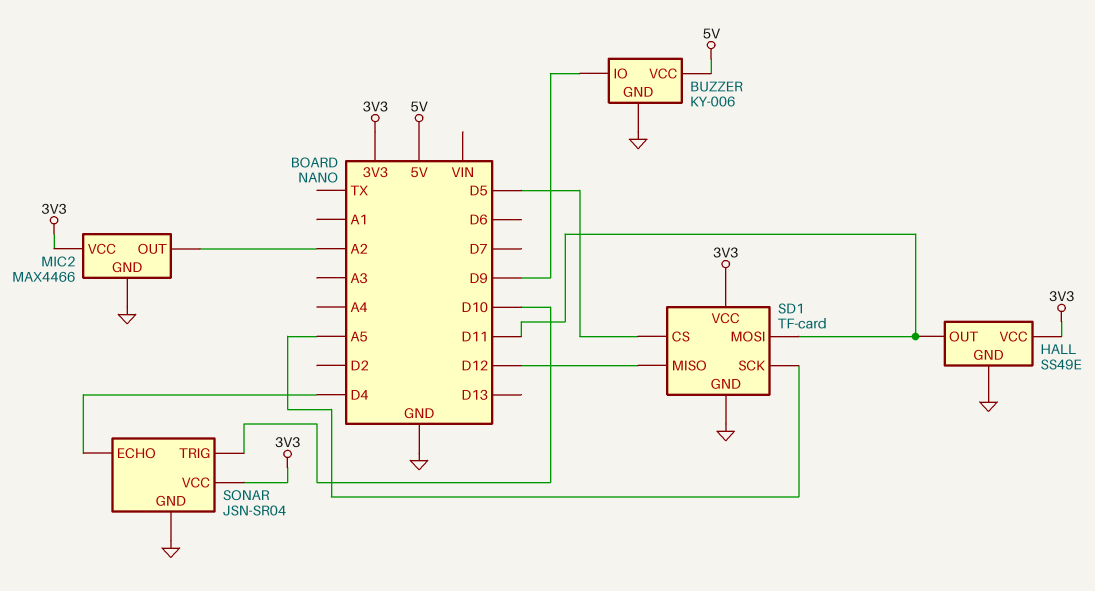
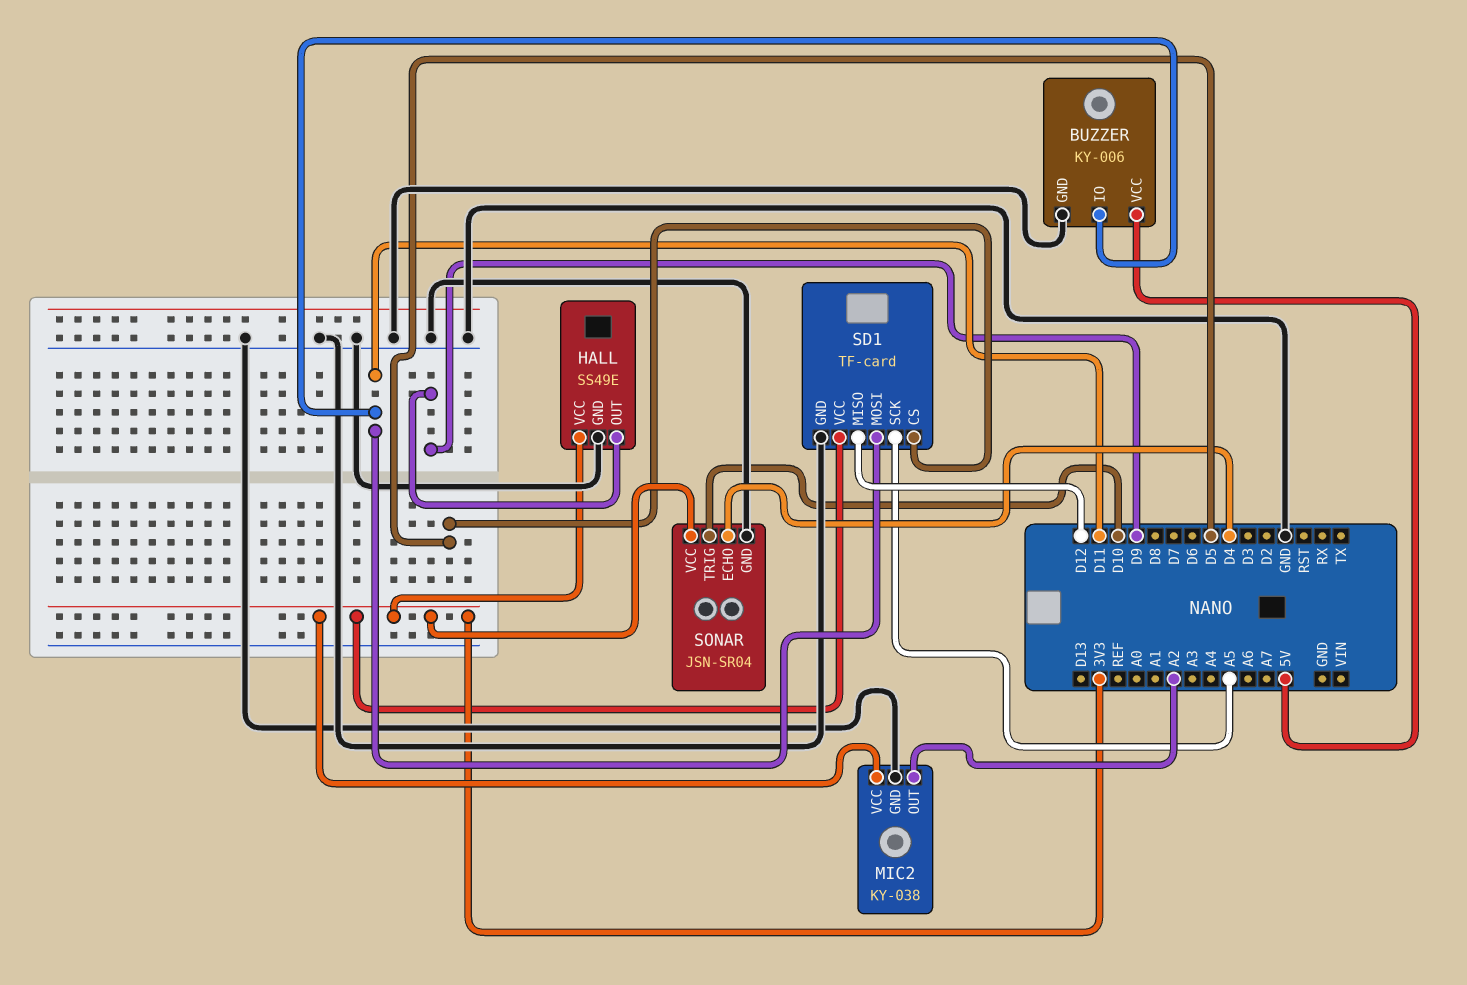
BUZZER pin IO: D9 -> D11
HALL pin OUT: D11 -> D9
MIC2: MAX4466 -> KY-038

